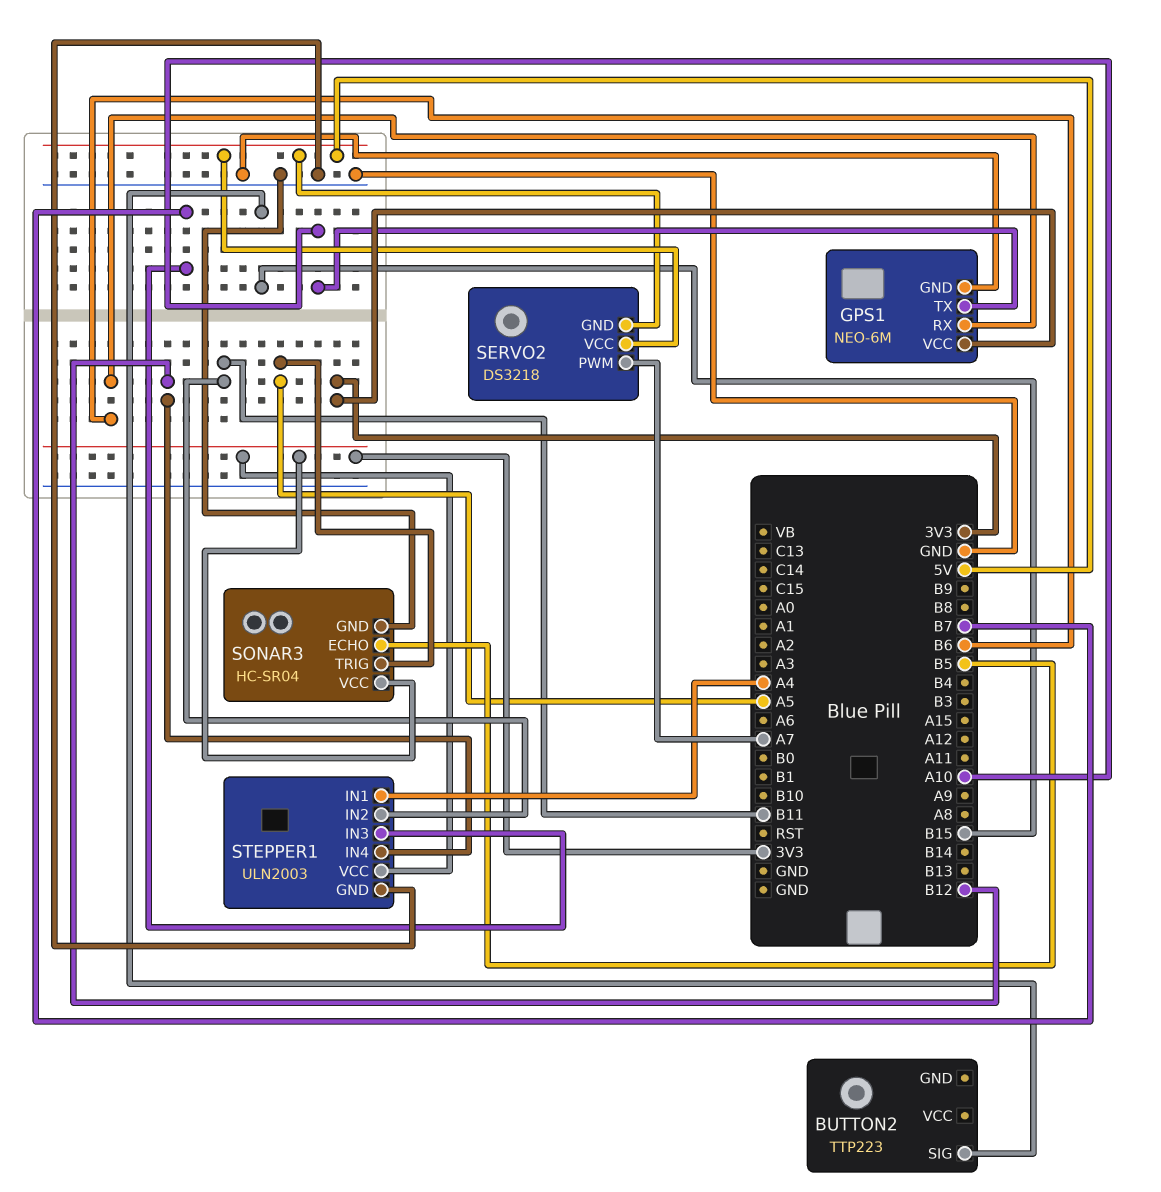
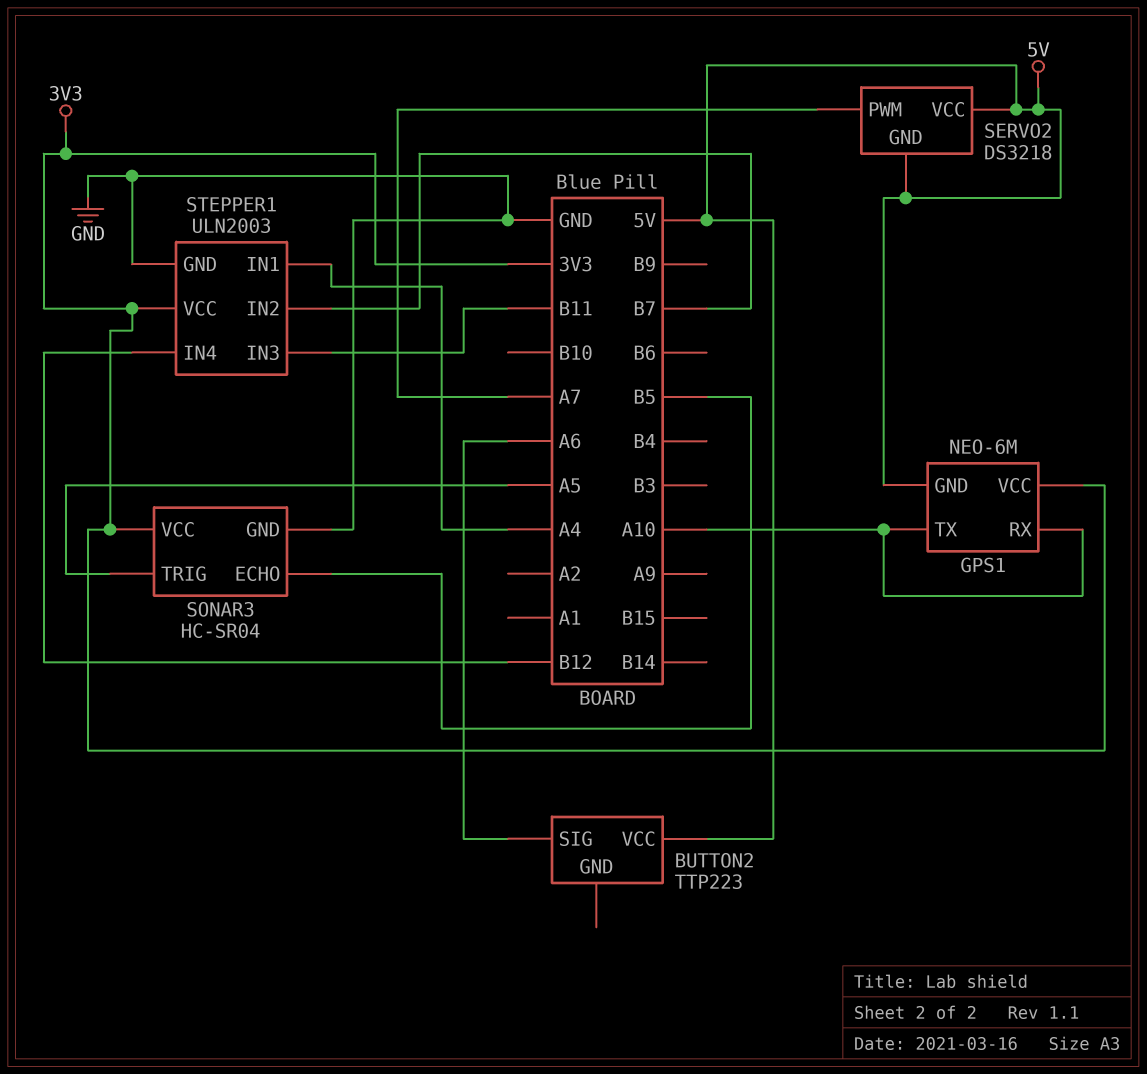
BUTTON2 pin SIG: B15 -> A6
BUTTON2 pin VCC: none -> 5V
GPS1 pin GND: GND -> 5V
GPS1 pin RX: B6 -> A10
STEPPER1 pin IN2: B11 -> B7
STEPPER1 pin IN3: B7 -> B11

